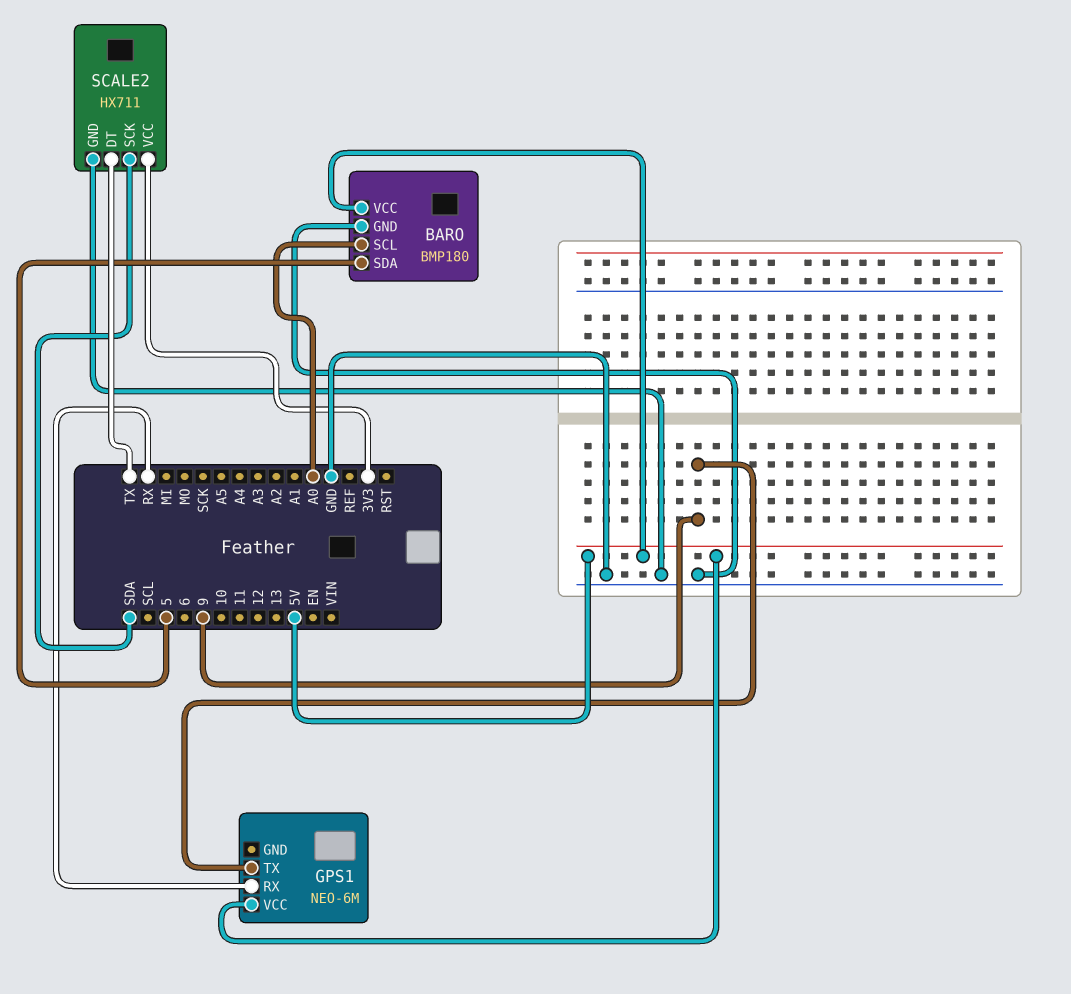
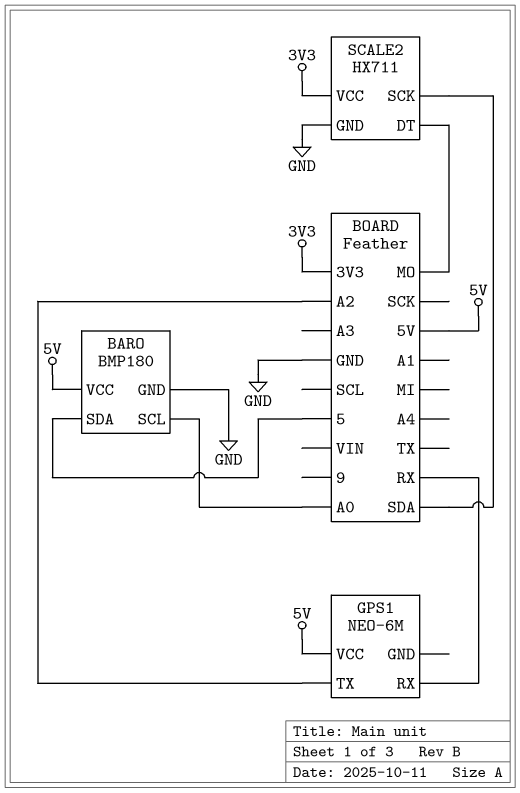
GPS1 pin TX: 9 -> A2
SCALE2 pin DT: TX -> MO

